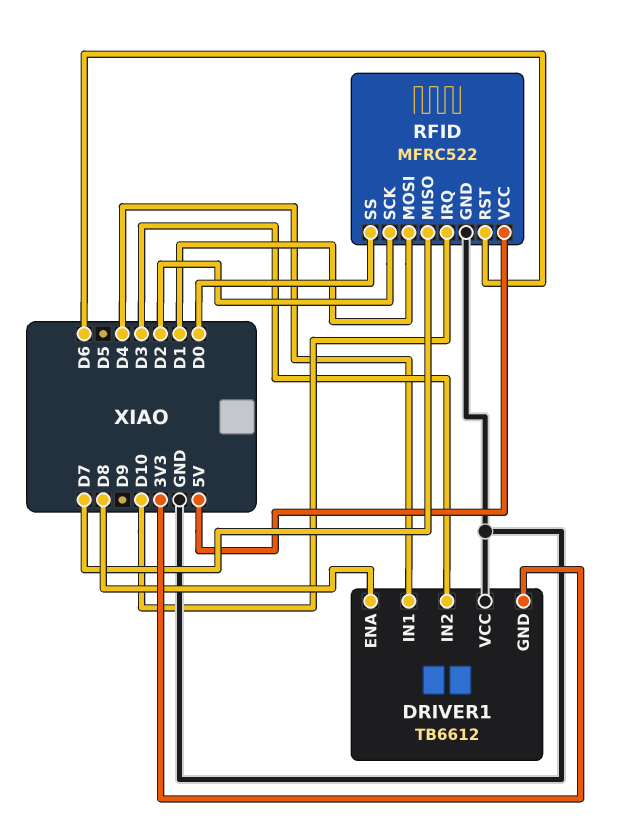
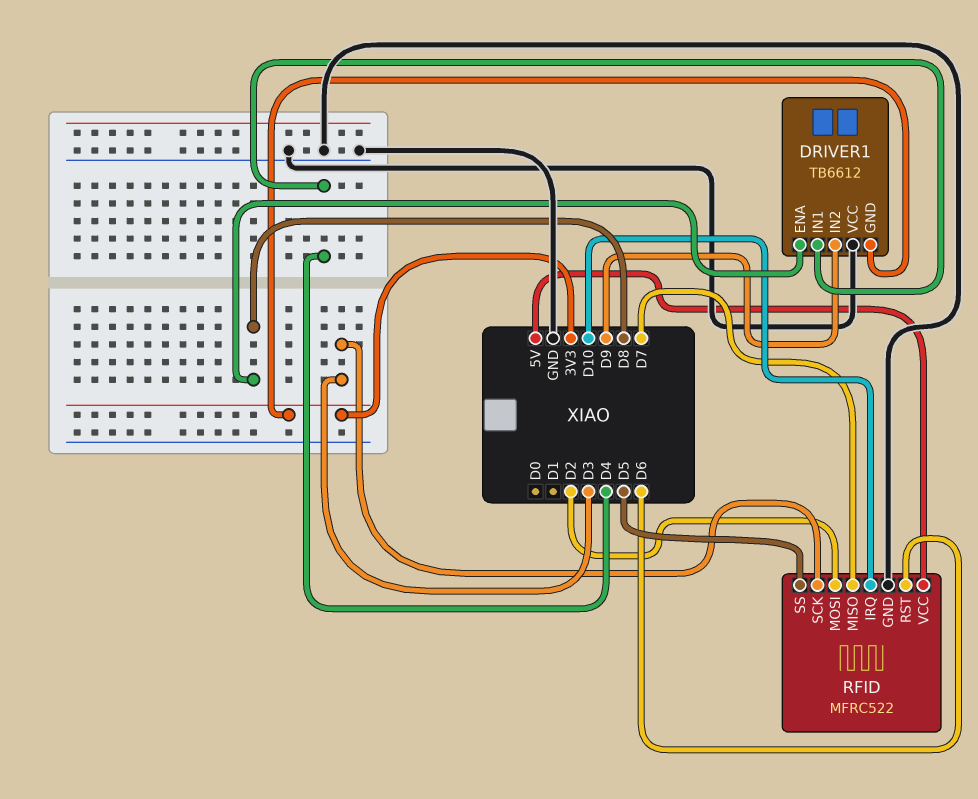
DRIVER1 pin IN2: D3 -> D9
RFID pin MOSI: D1 -> D2
RFID pin SCK: D2 -> D3
RFID pin SS: D0 -> D5

